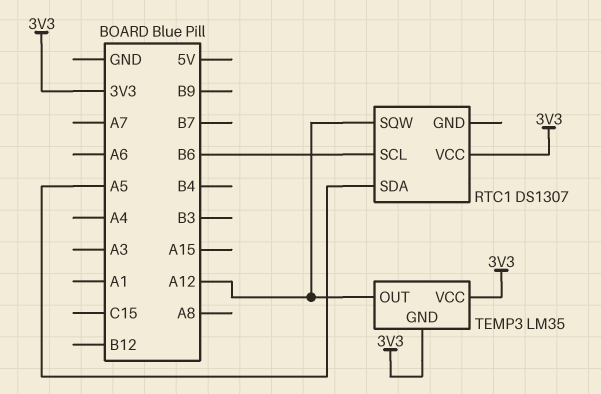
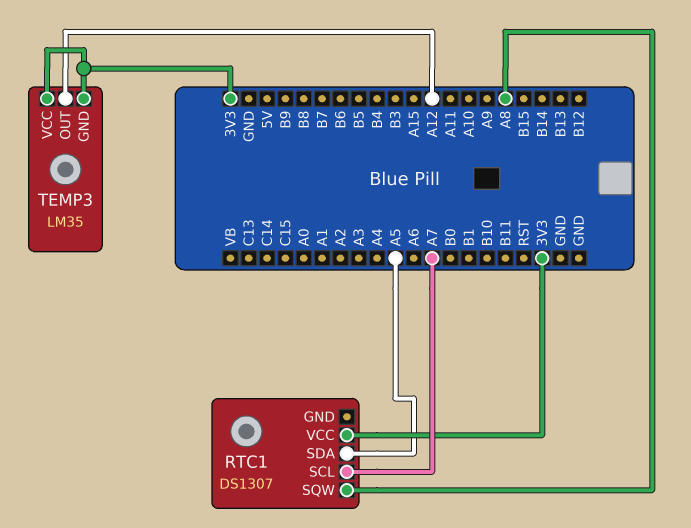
RTC1 pin SCL: B6 -> A7
RTC1 pin SQW: A12 -> A8

